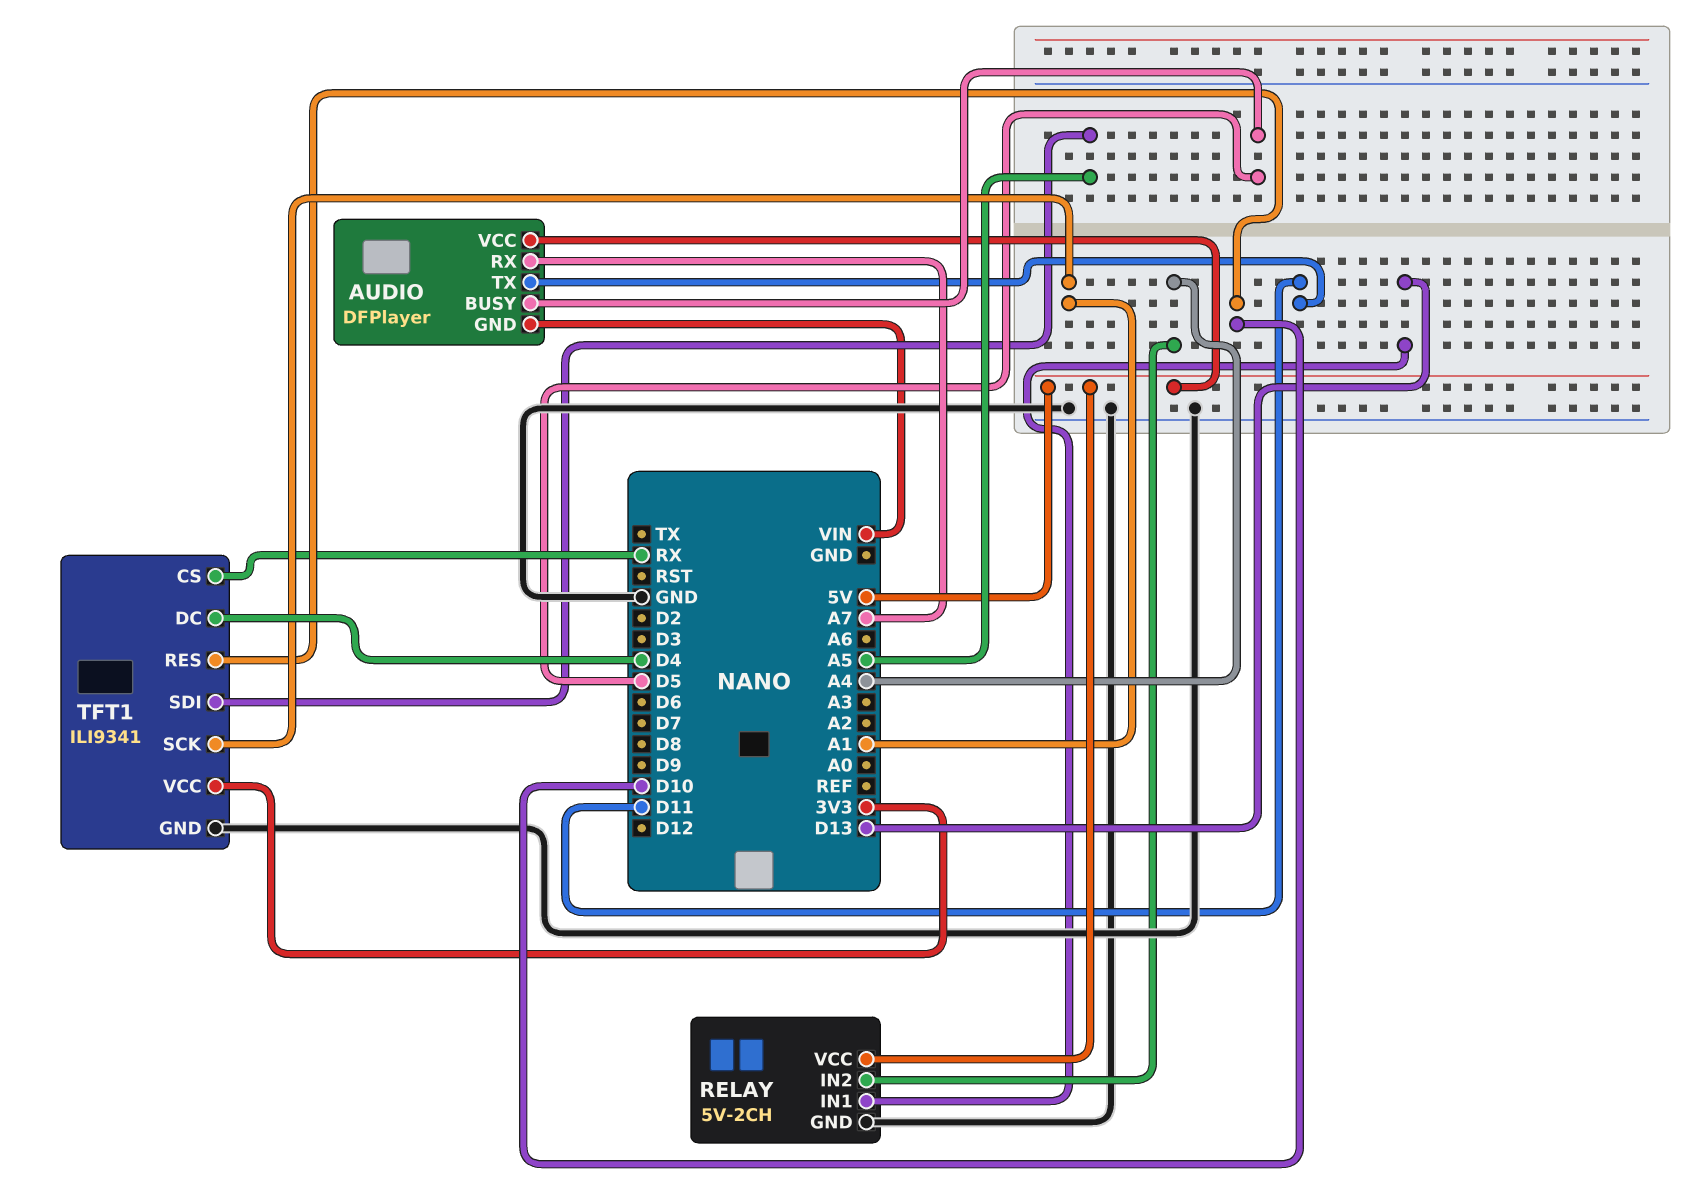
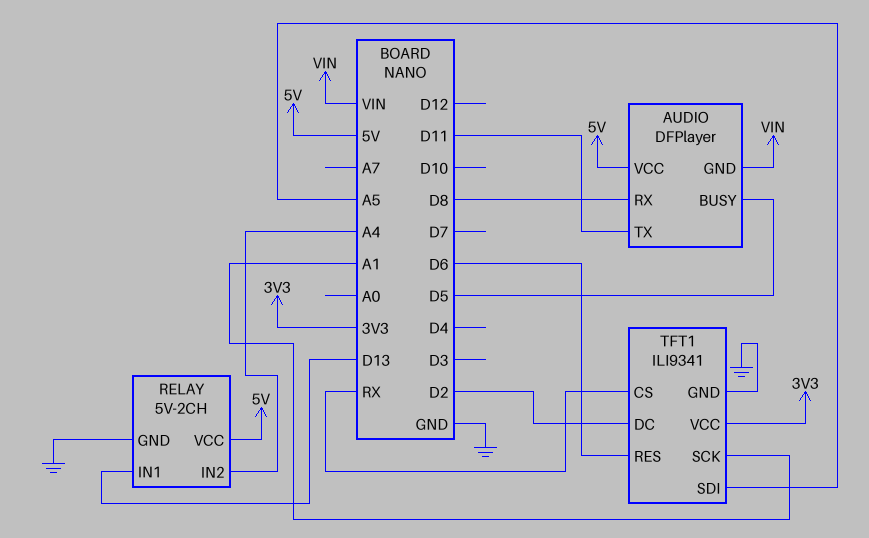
AUDIO pin RX: A7 -> D8
TFT1 pin DC: D4 -> D2
TFT1 pin RES: D10 -> D6

